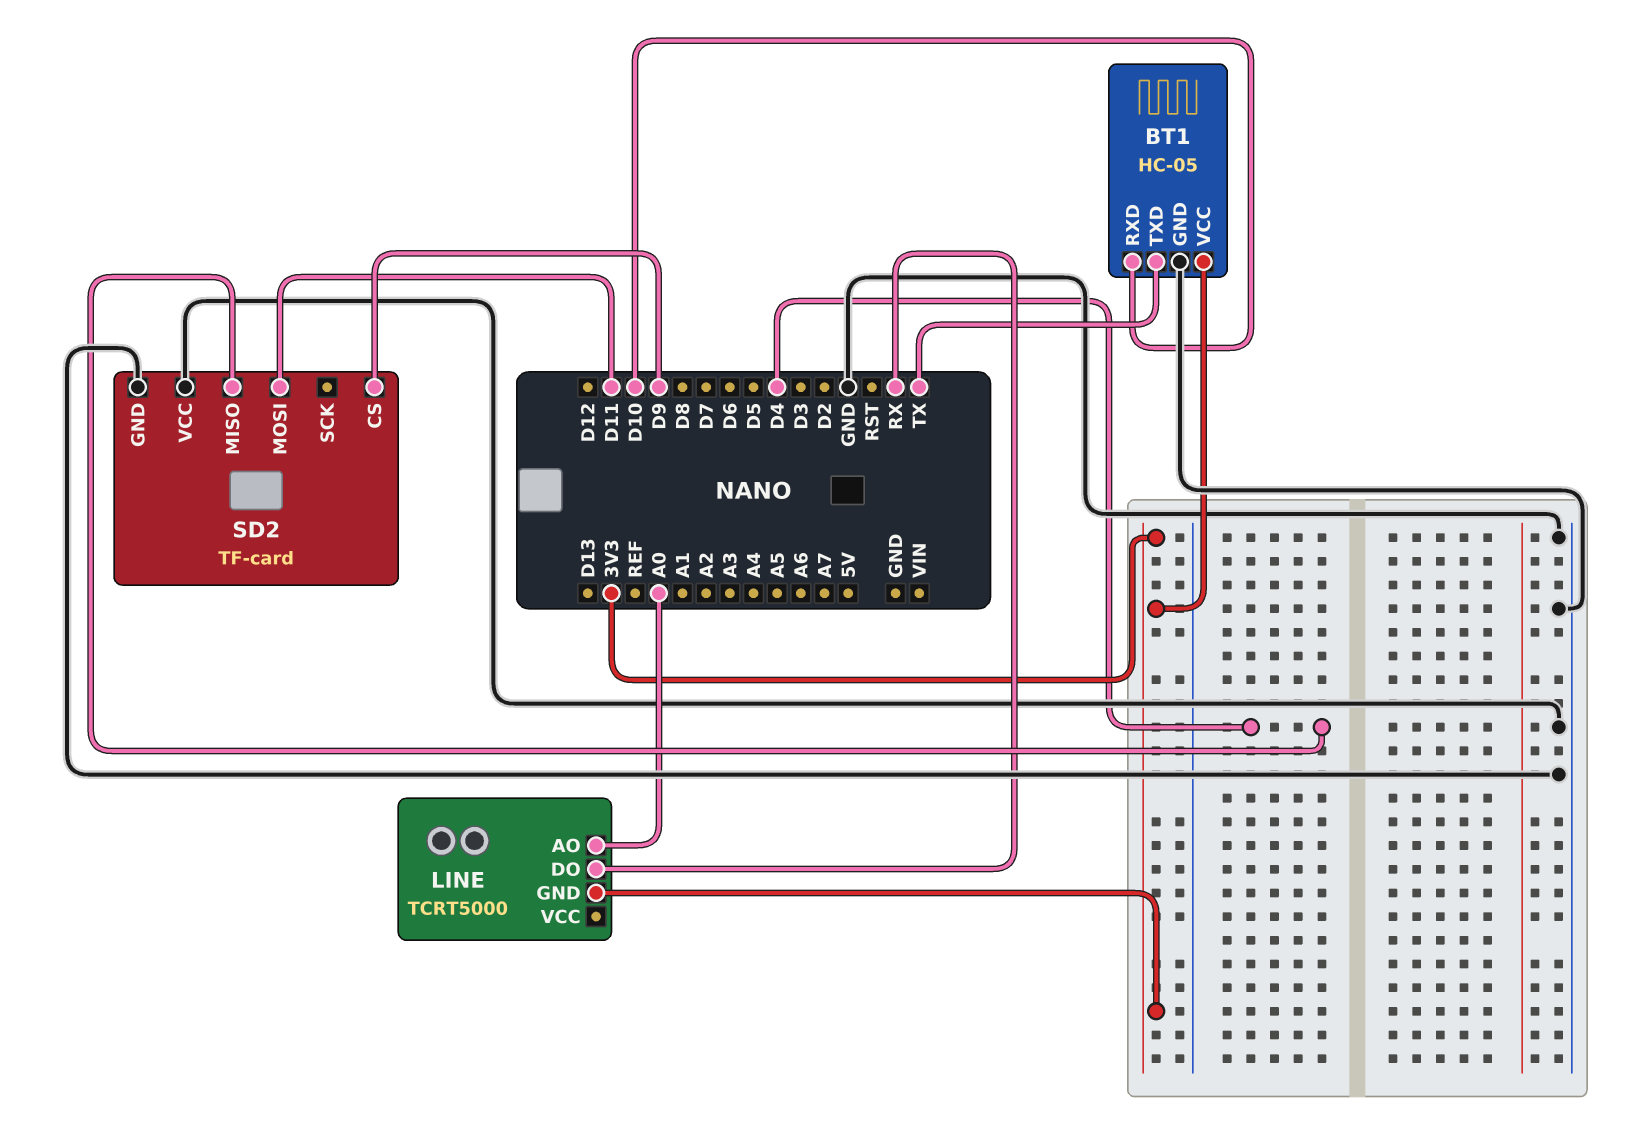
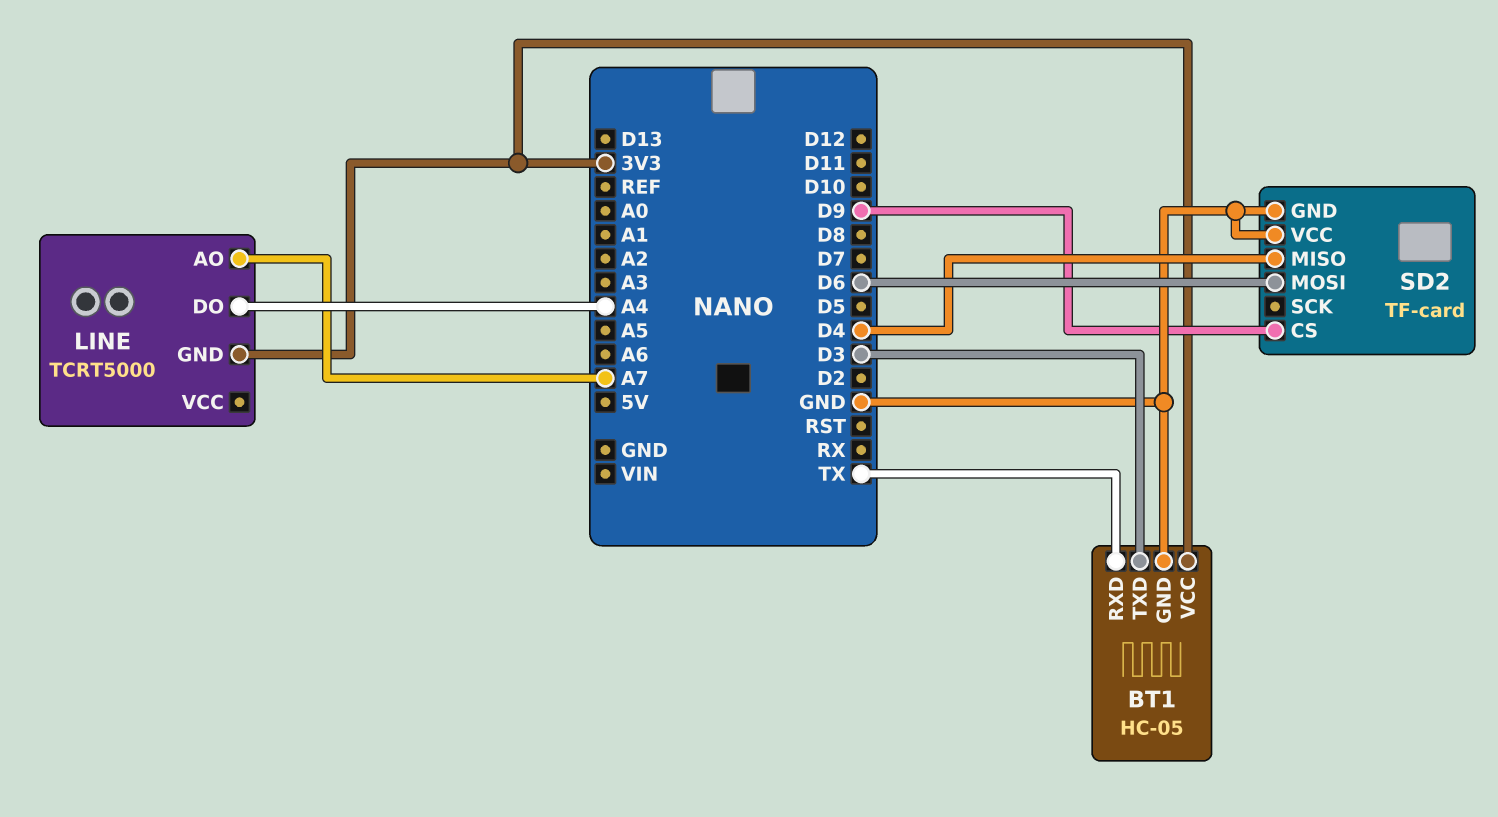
BT1 pin RXD: D10 -> TX
BT1 pin TXD: TX -> D3
LINE pin AO: A0 -> A7
LINE pin DO: RX -> A4
SD2 pin MOSI: D11 -> D6

